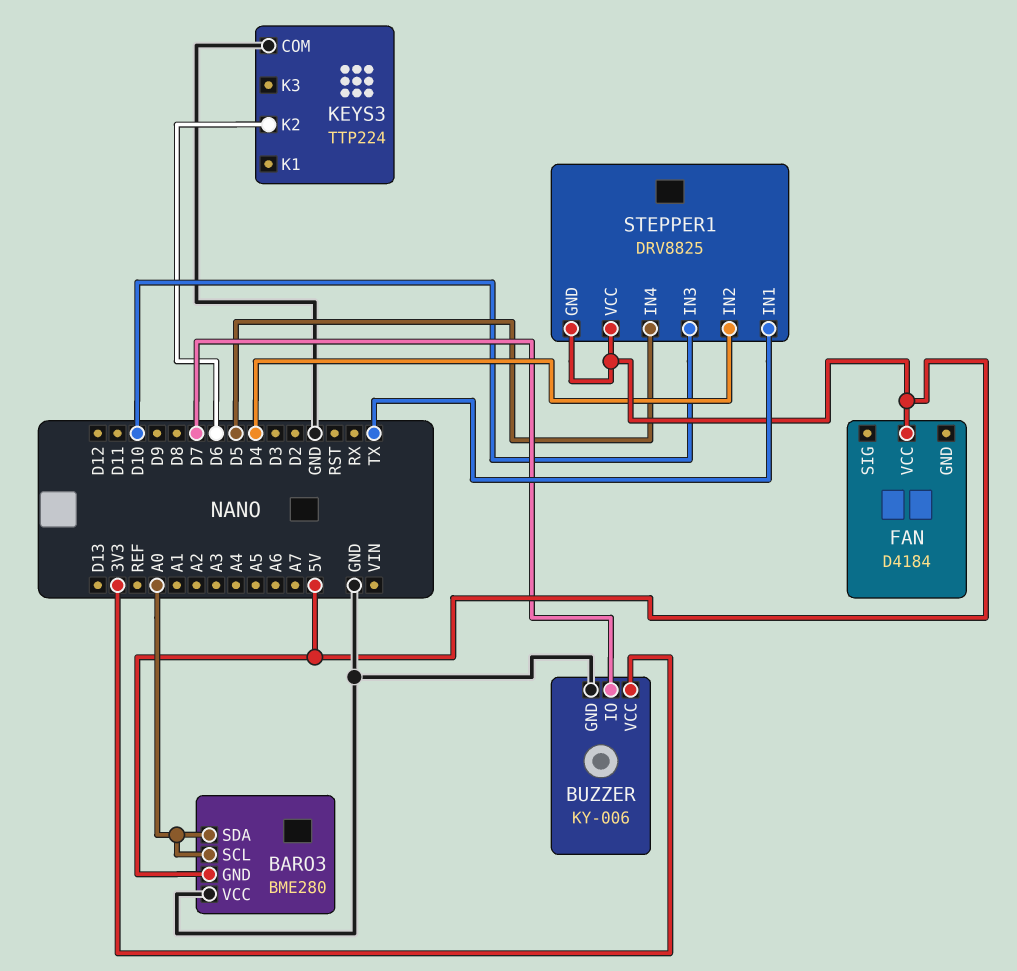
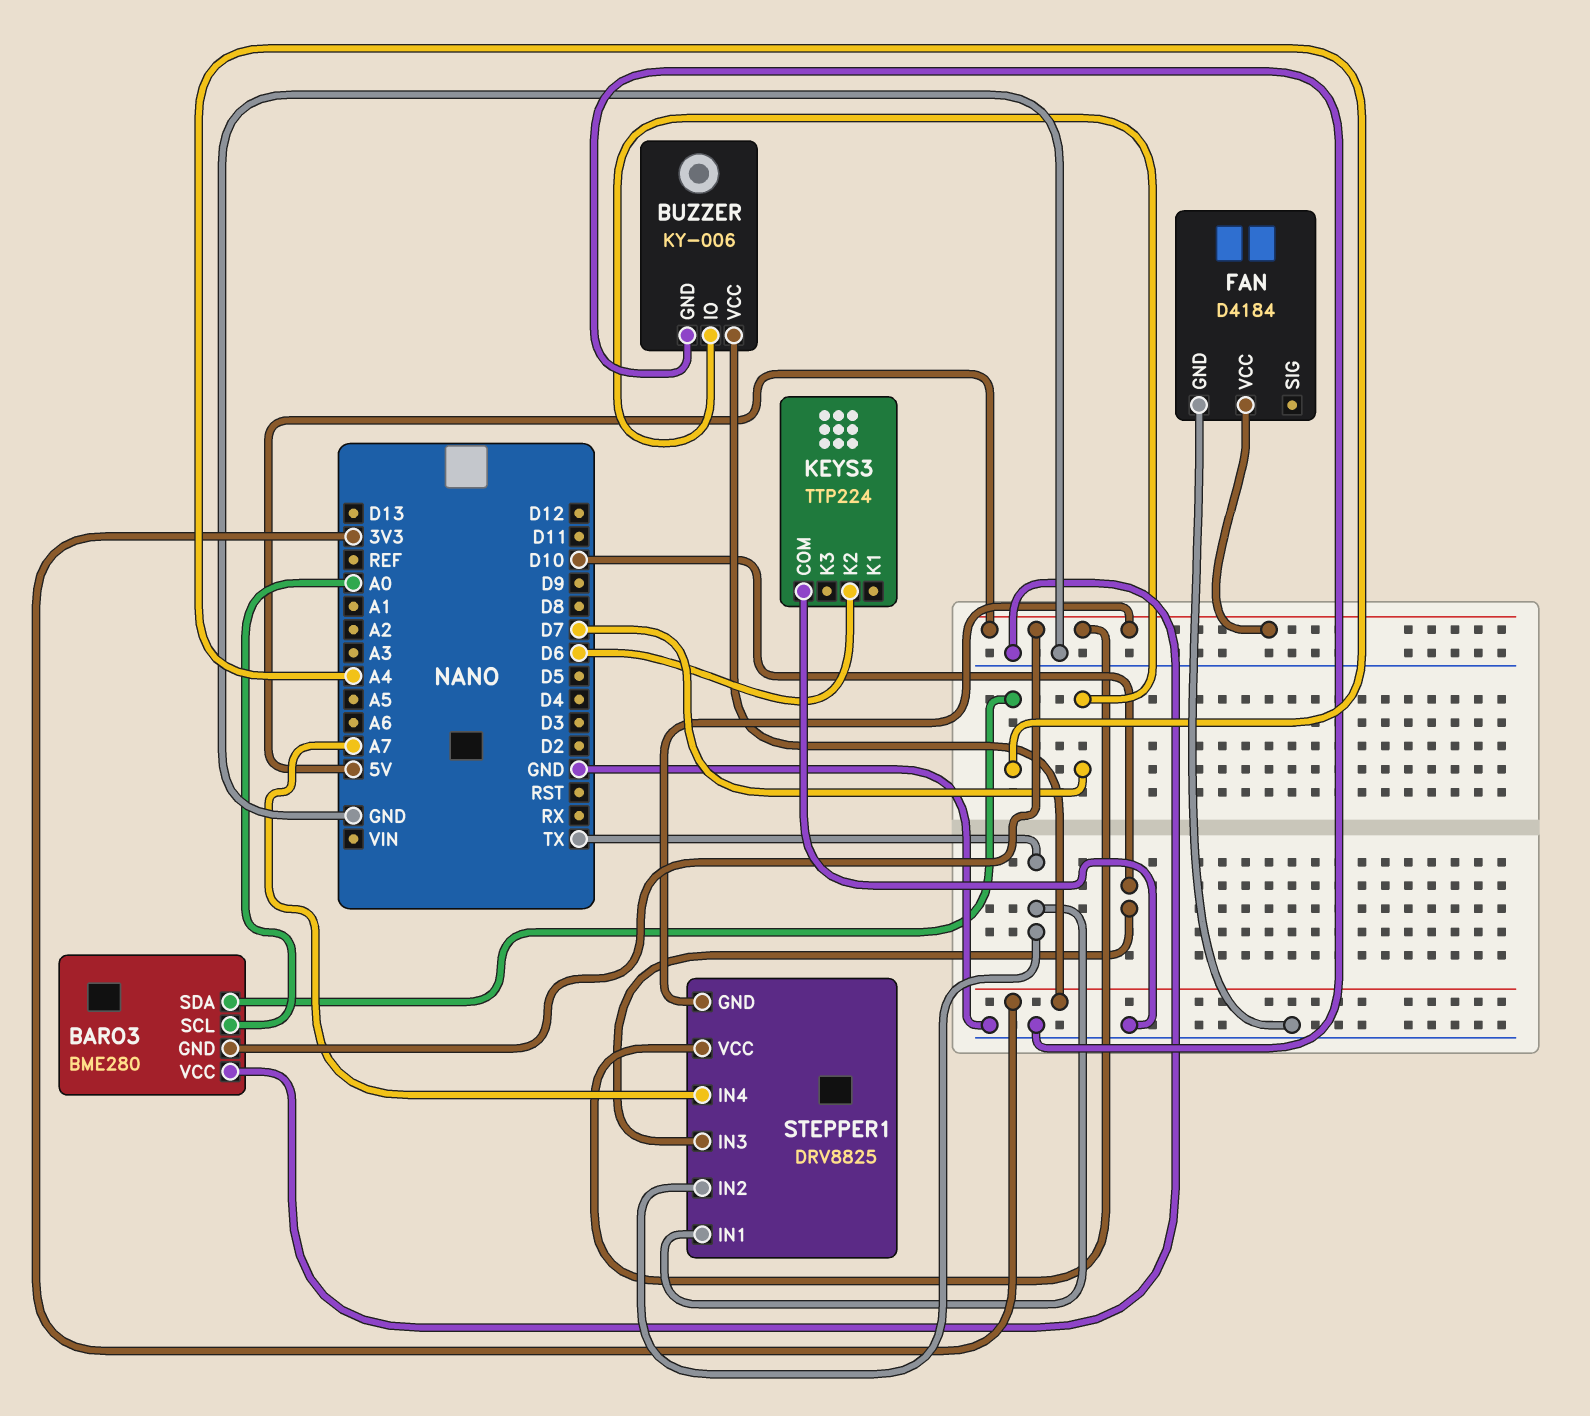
BARO3 pin SDA: A0 -> A4
FAN pin GND: none -> GND
STEPPER1 pin IN2: D4 -> TX
STEPPER1 pin IN4: D5 -> A7

